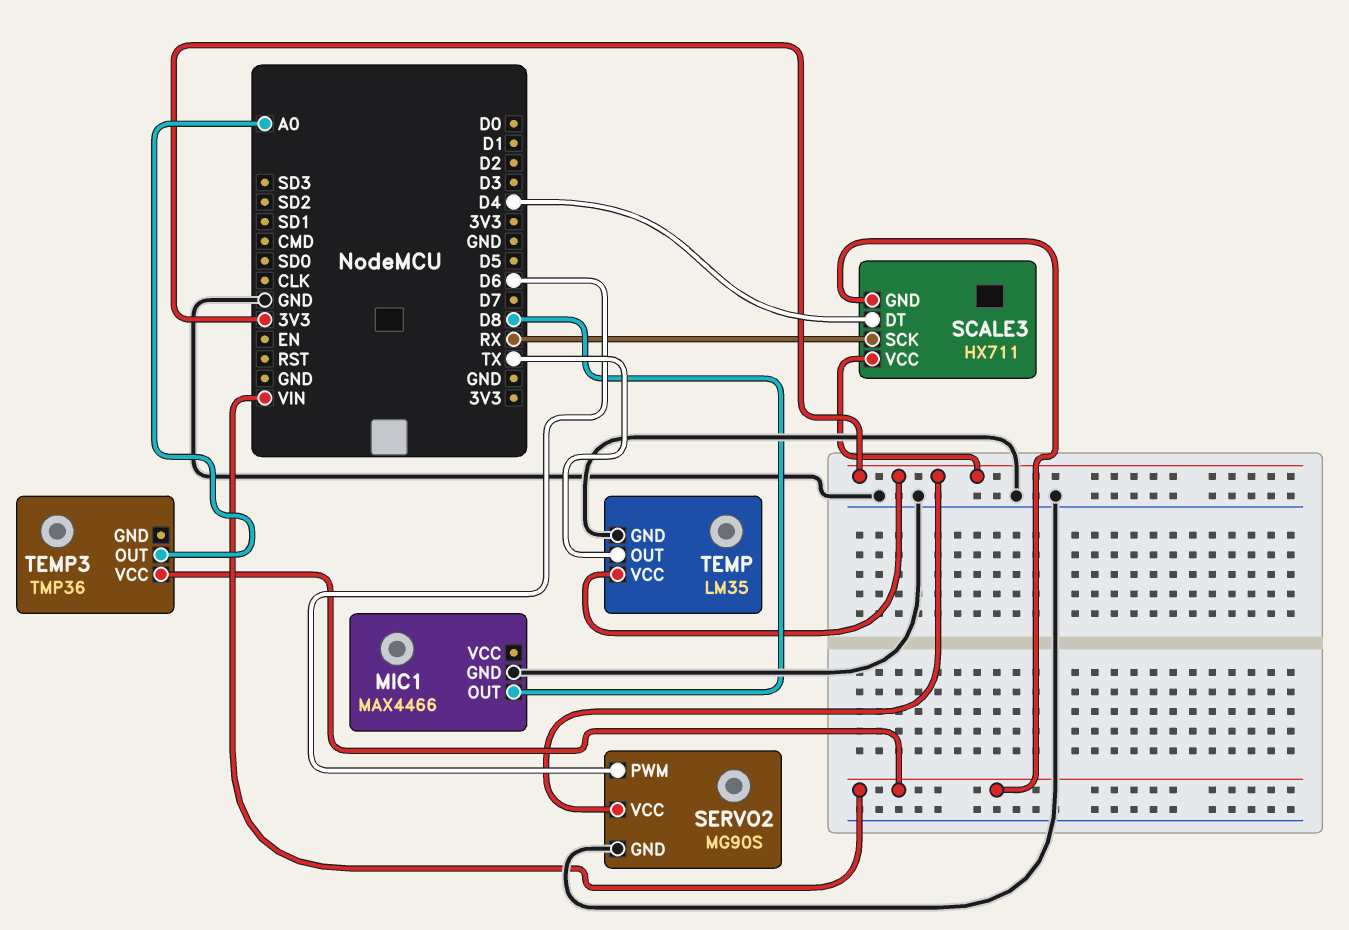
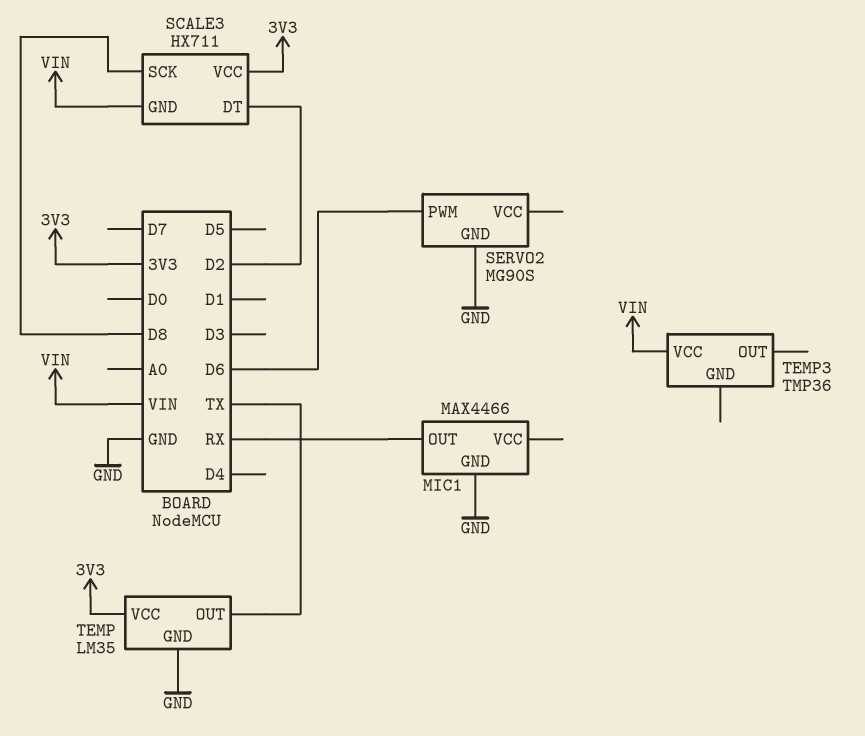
MIC1 pin OUT: D8 -> RX
SCALE3 pin DT: D4 -> D2
SCALE3 pin SCK: RX -> D8
SERVO2 pin VCC: 3V3 -> none
TEMP3 pin OUT: A0 -> none

